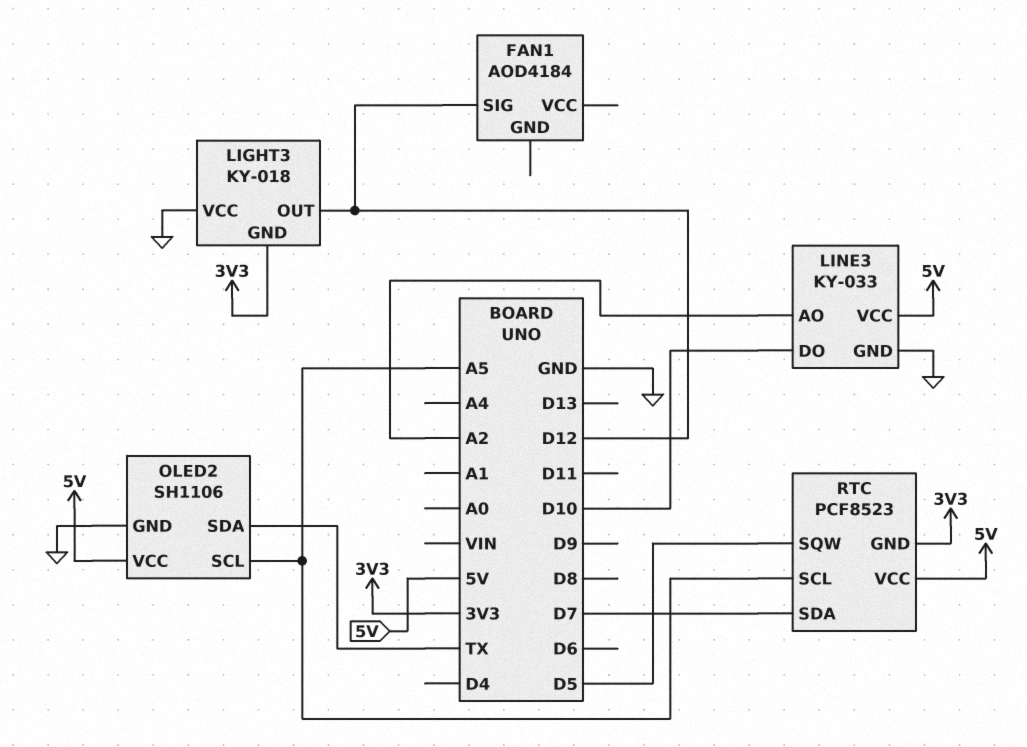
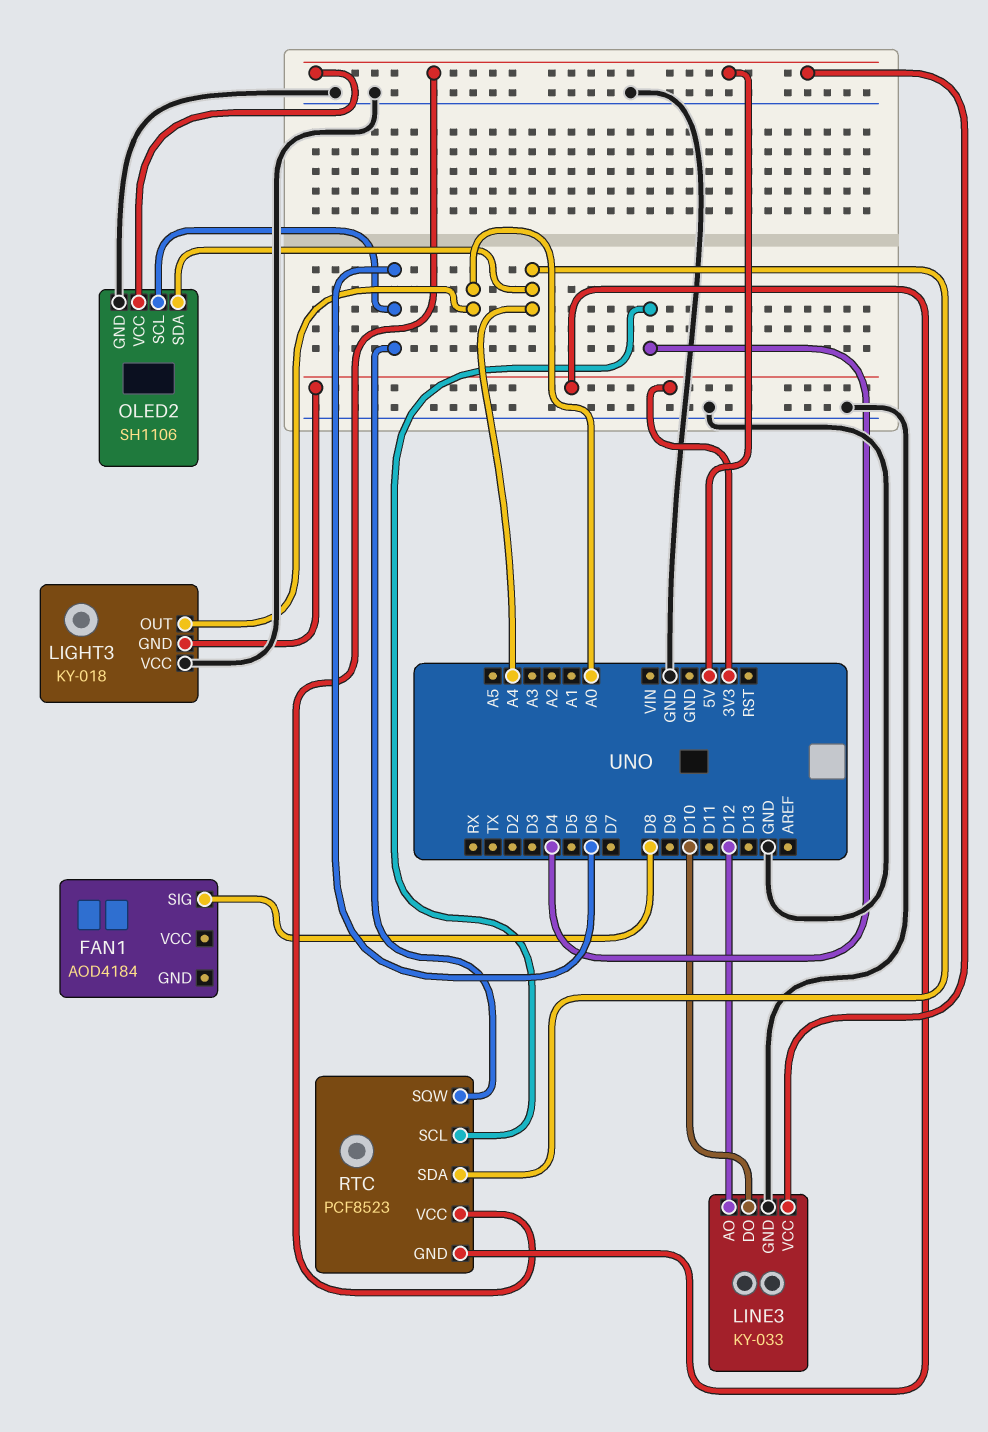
FAN1 pin SIG: D12 -> D8
LIGHT3 pin OUT: D12 -> A0
LINE3 pin AO: A2 -> D12
OLED2 pin SCL: A5 -> D6
OLED2 pin SDA: TX -> A4
RTC pin SCL: A5 -> D4
RTC pin SDA: D7 -> A4
RTC pin SQW: D5 -> D6

